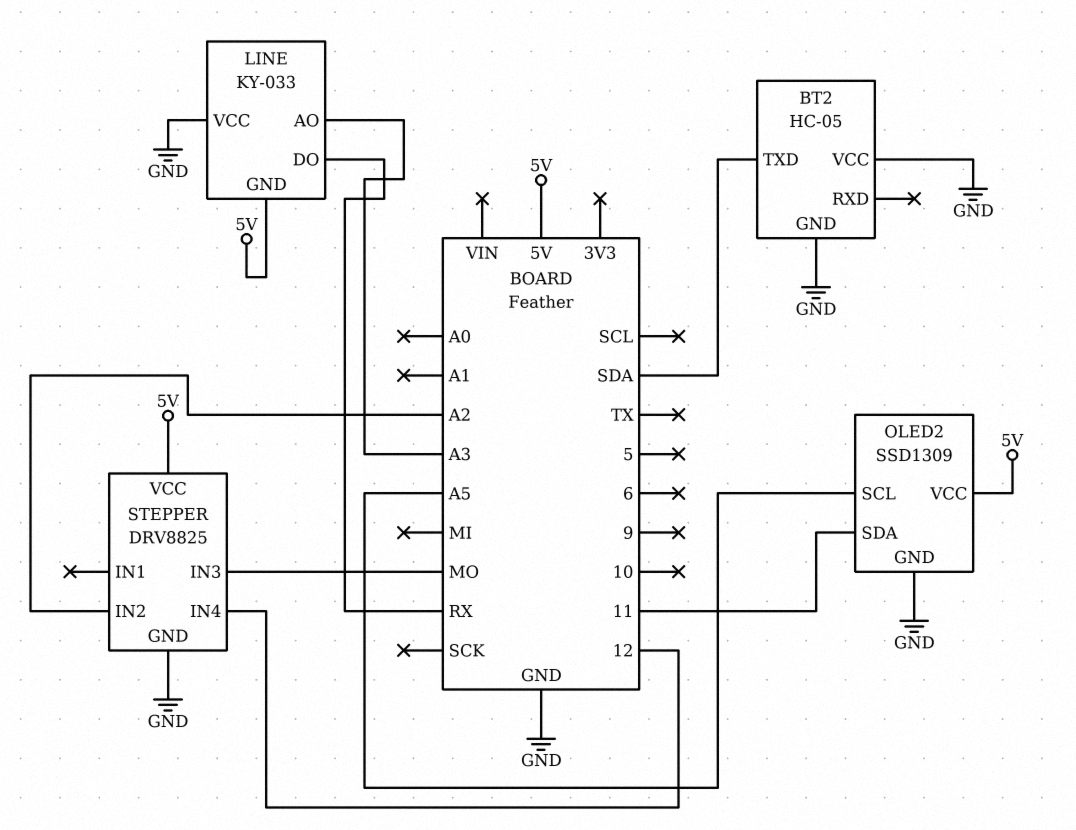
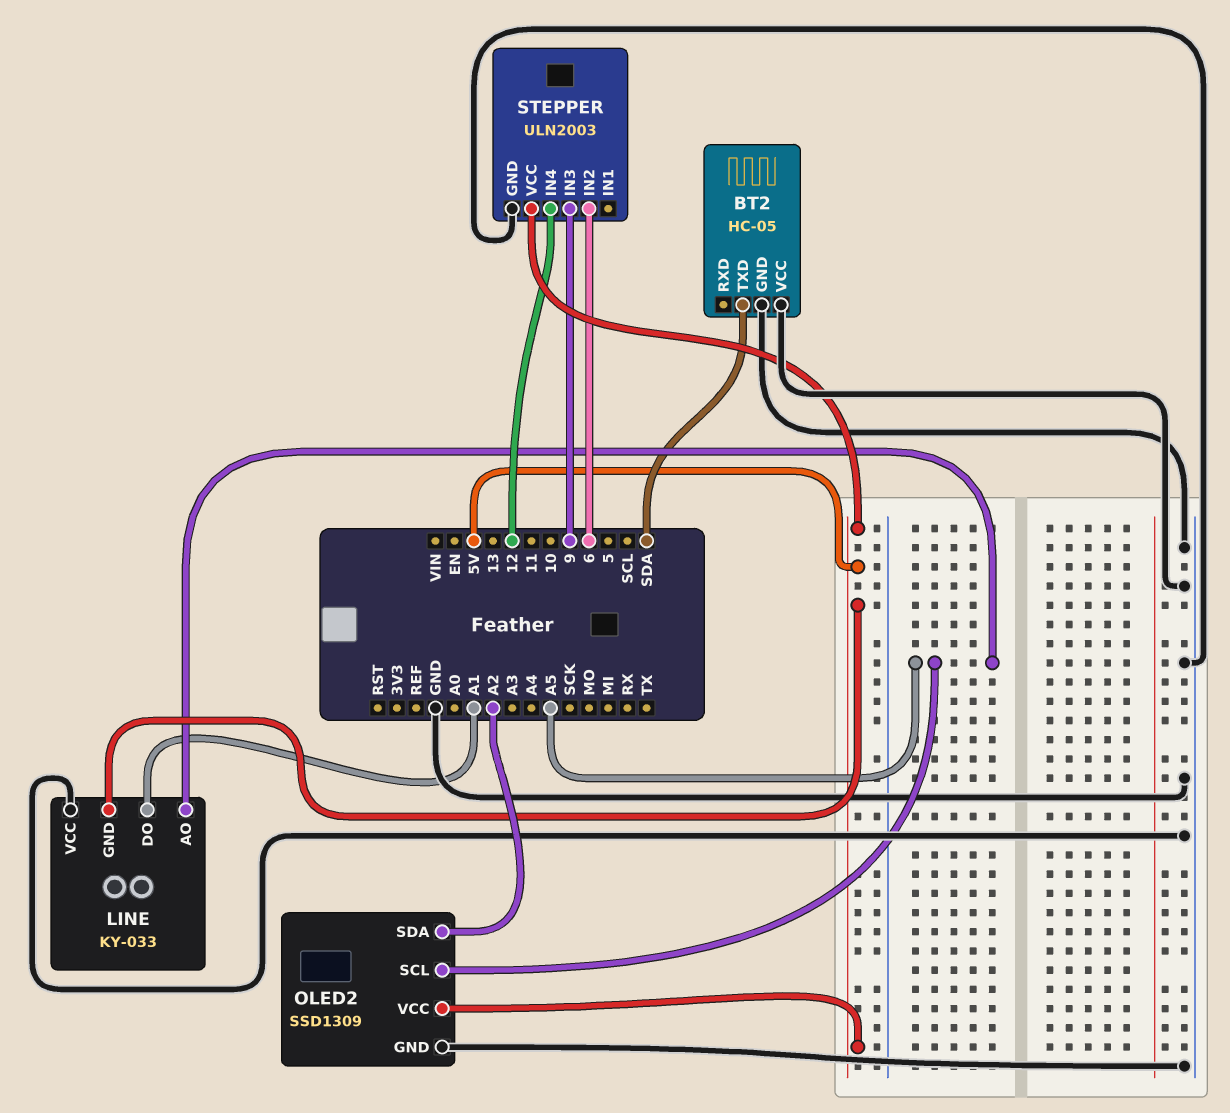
LINE pin AO: A3 -> A5
LINE pin DO: RX -> A1
OLED2 pin SDA: 11 -> A2
STEPPER: DRV8825 -> ULN2003
STEPPER pin IN2: A2 -> 6
STEPPER pin IN3: MO -> 9

